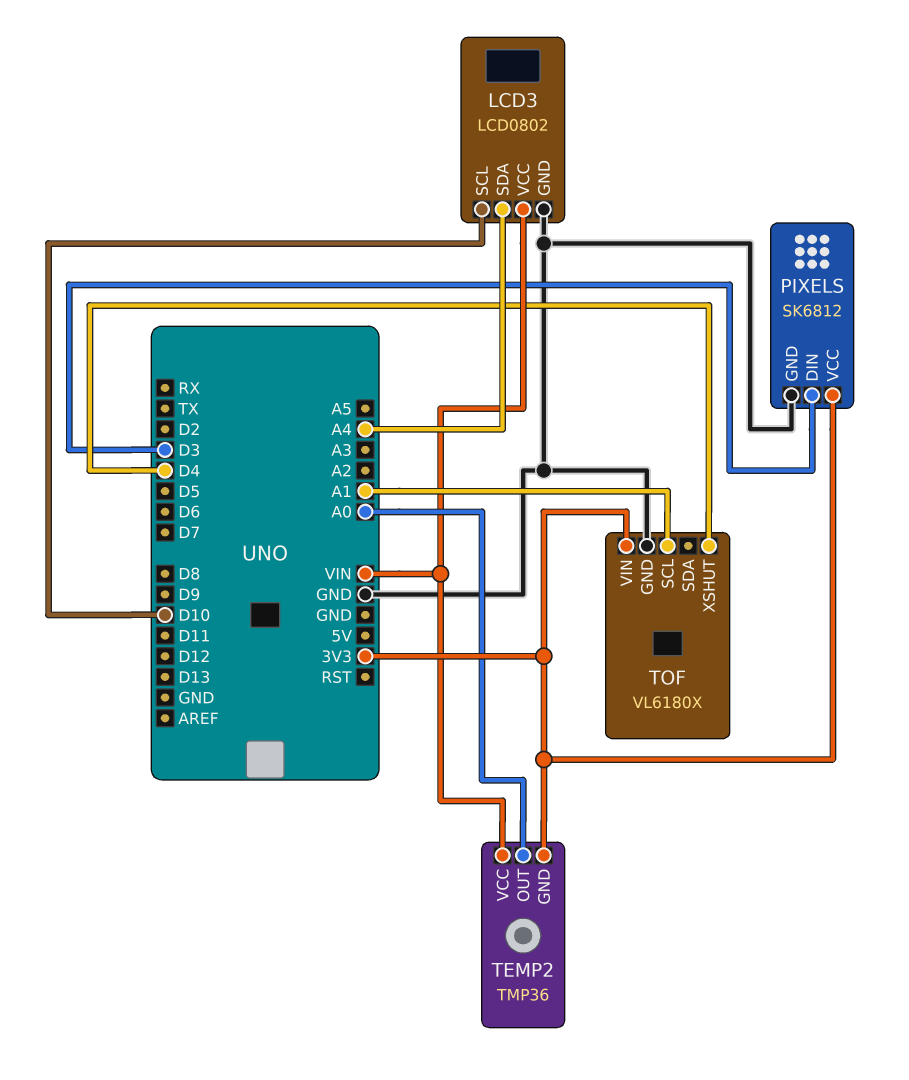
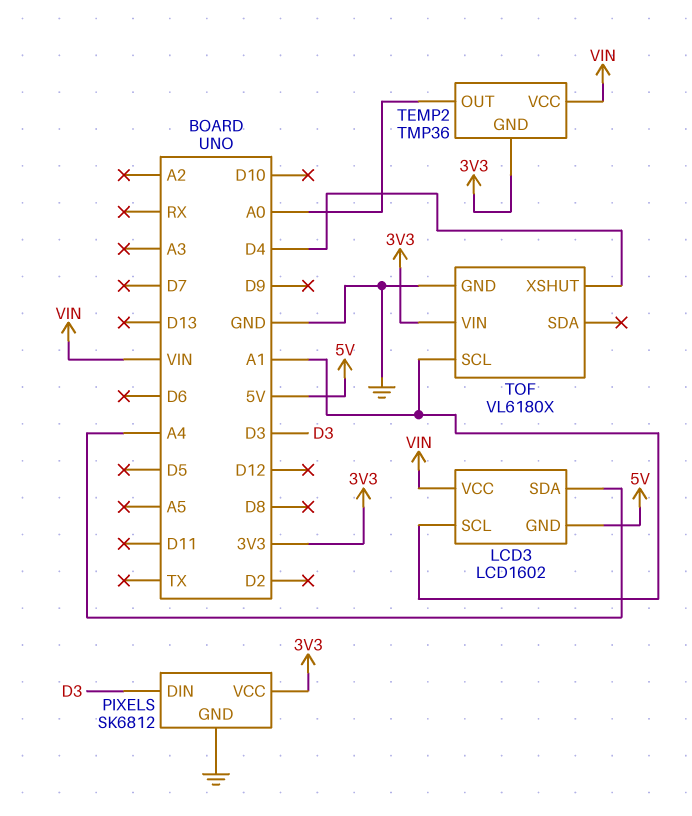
LCD3: LCD0802 -> LCD1602
LCD3 pin GND: GND -> 5V
LCD3 pin SCL: D10 -> A1

